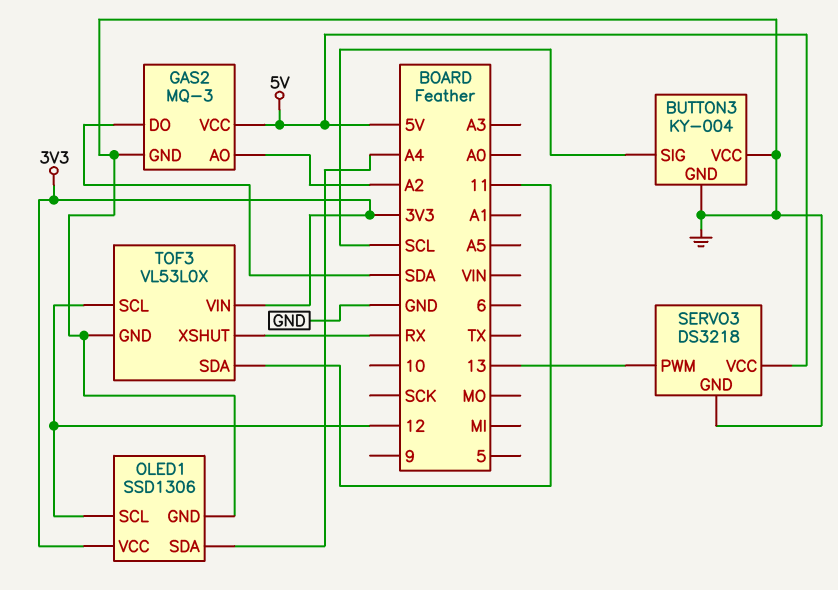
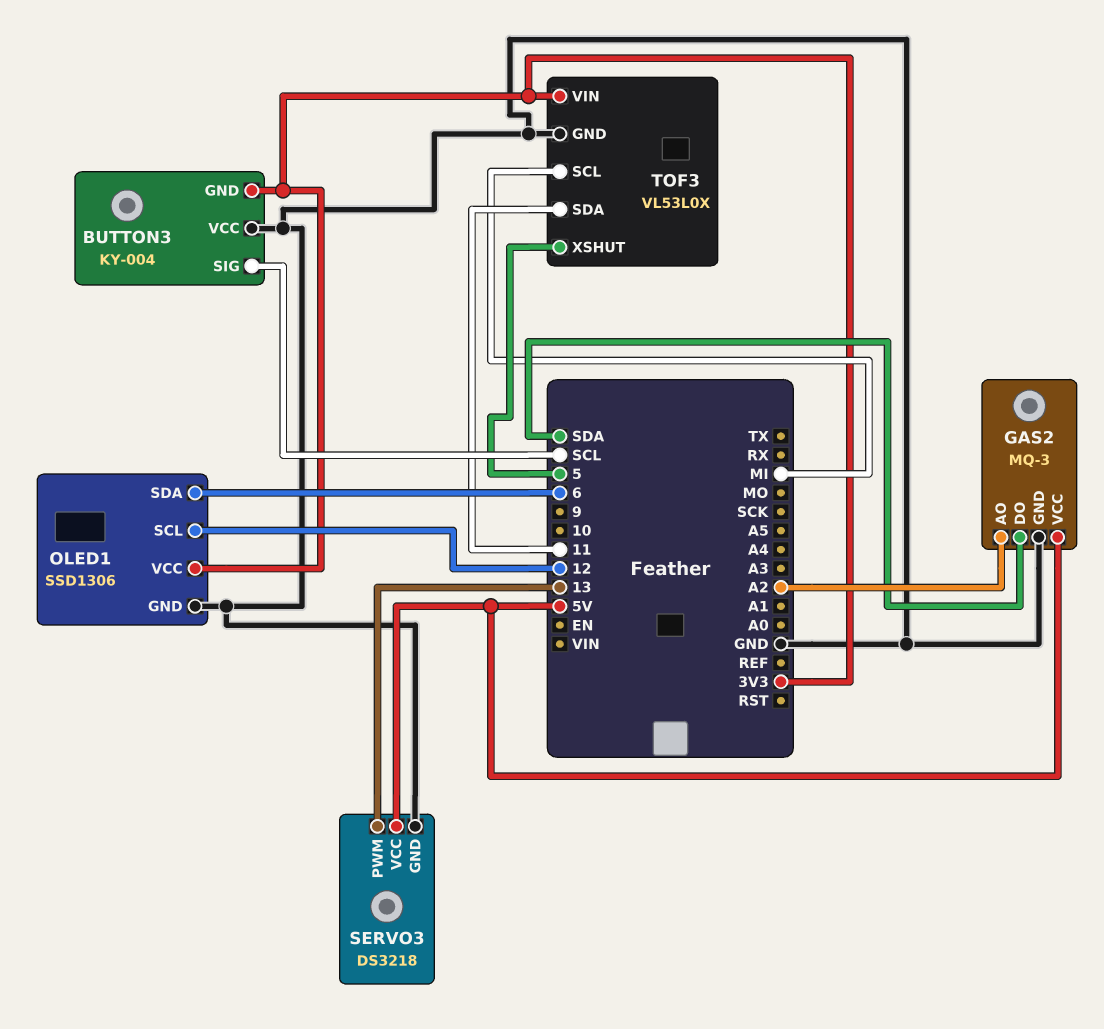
BUTTON3 pin GND: GND -> 3V3
OLED1 pin SDA: A4 -> 6
TOF3 pin SCL: 12 -> MI
TOF3 pin XSHUT: RX -> 5

